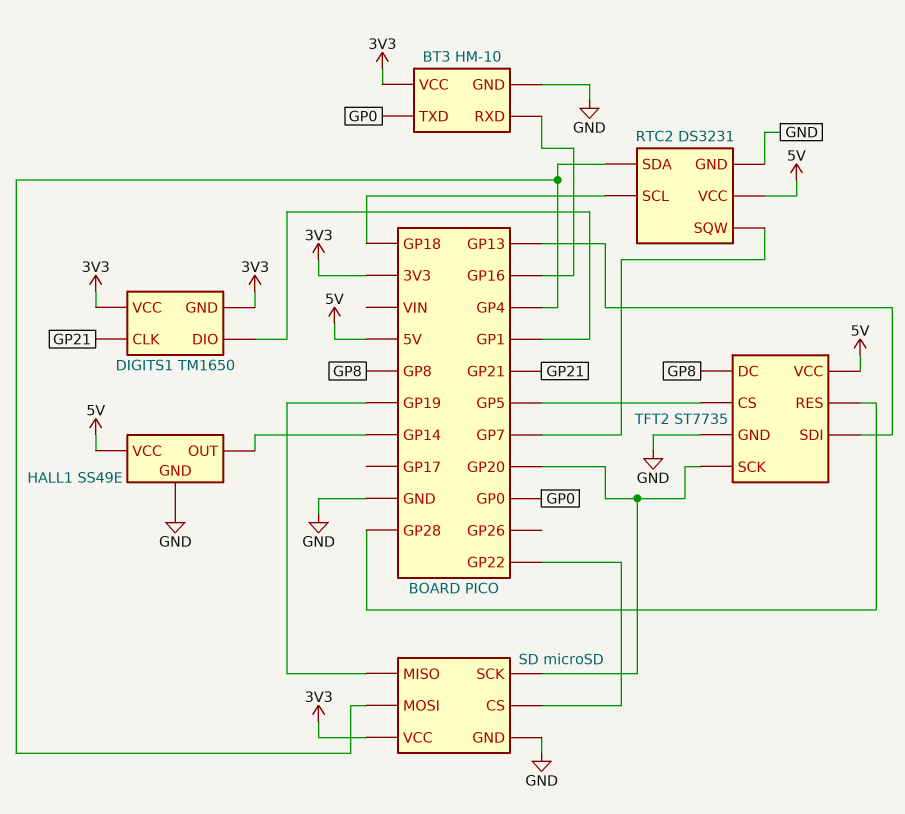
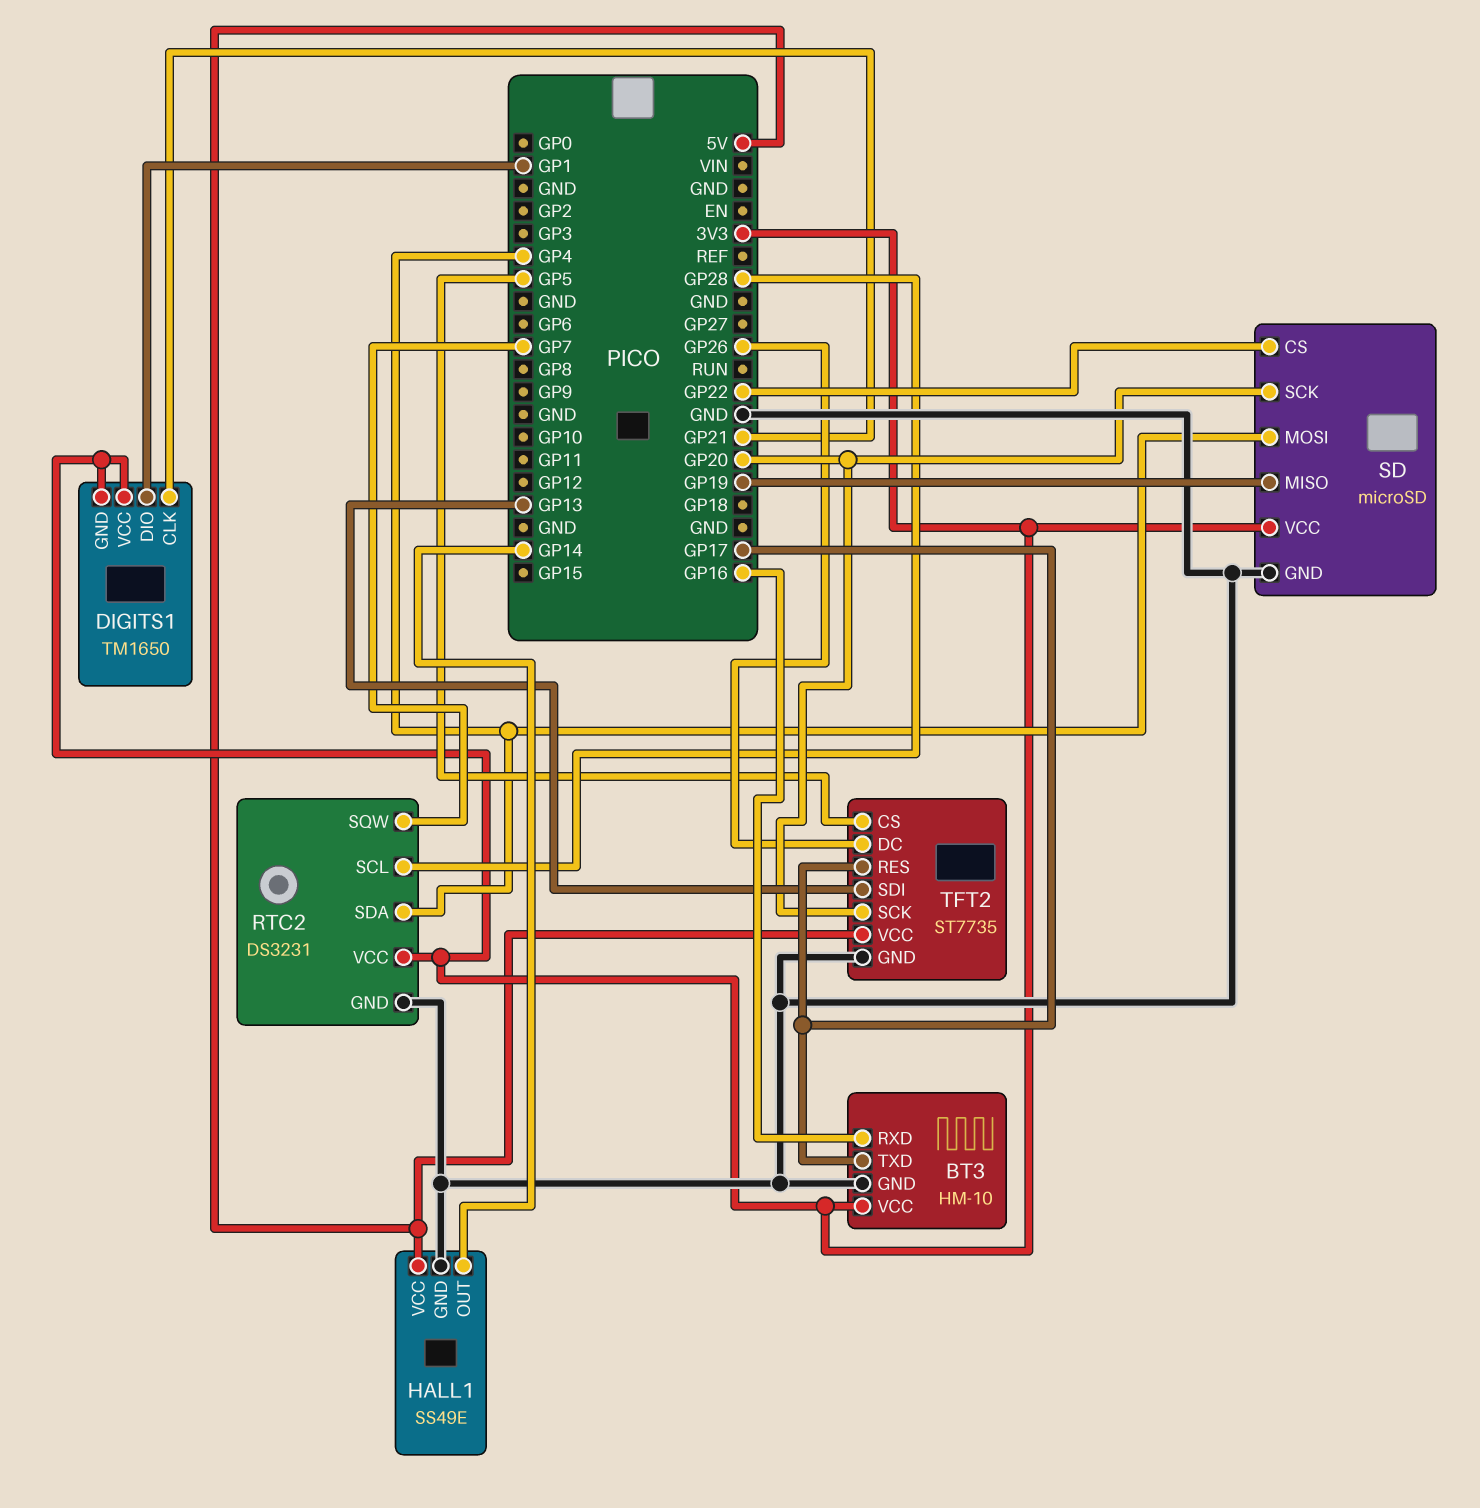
BT3 pin TXD: GP0 -> GP17
RTC2 pin SCL: GP18 -> GP28
RTC2 pin VCC: 5V -> 3V3
TFT2 pin DC: GP8 -> GP26
TFT2 pin RES: GP28 -> GP17

